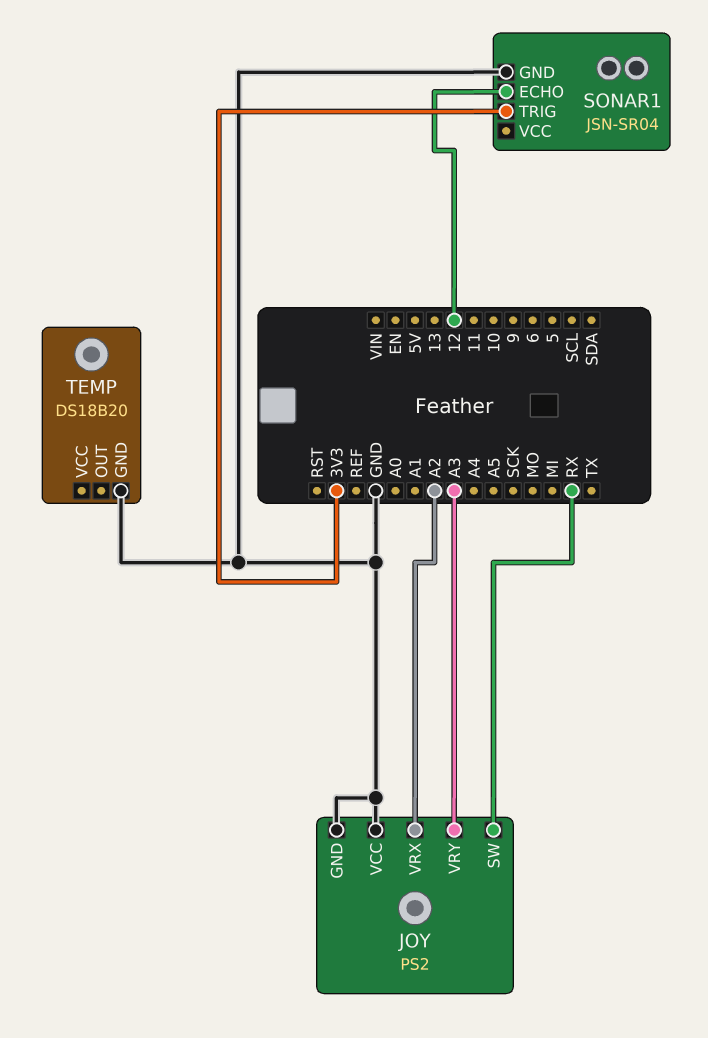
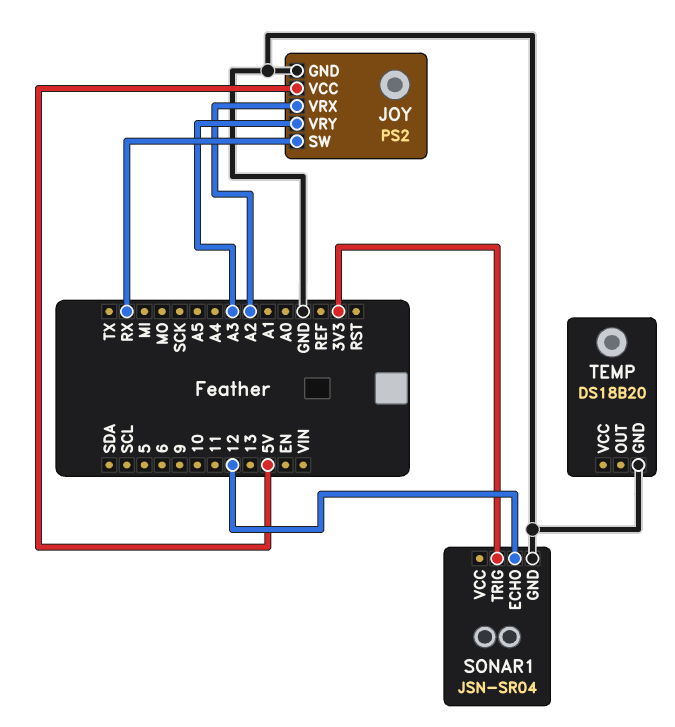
JOY pin VCC: GND -> 5V

